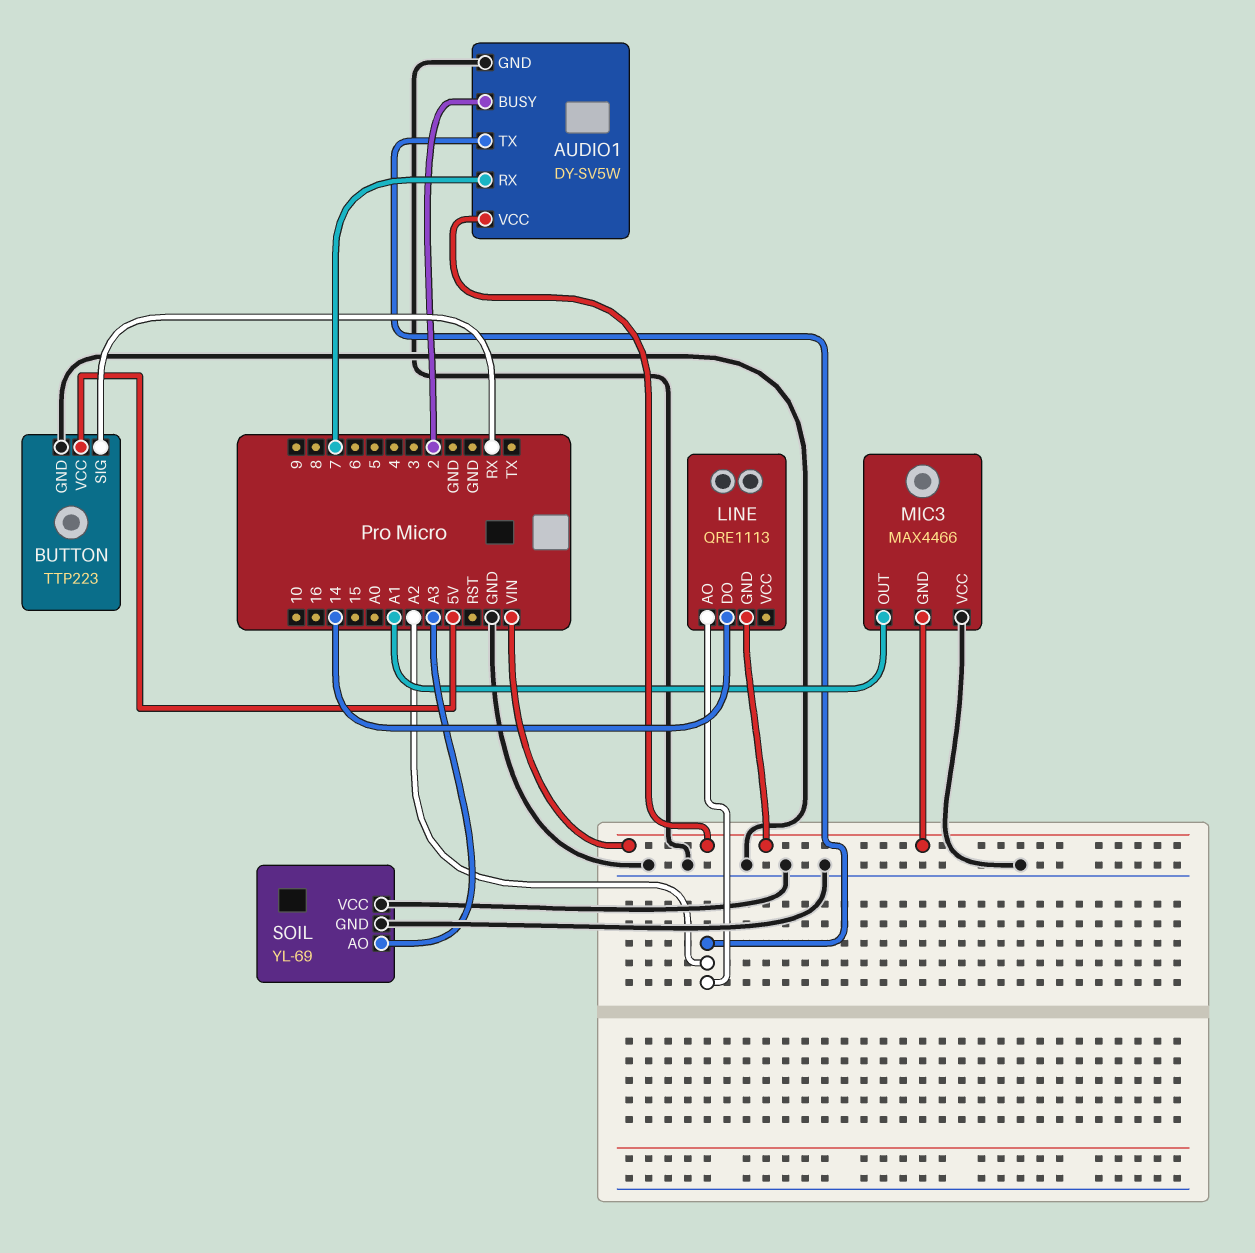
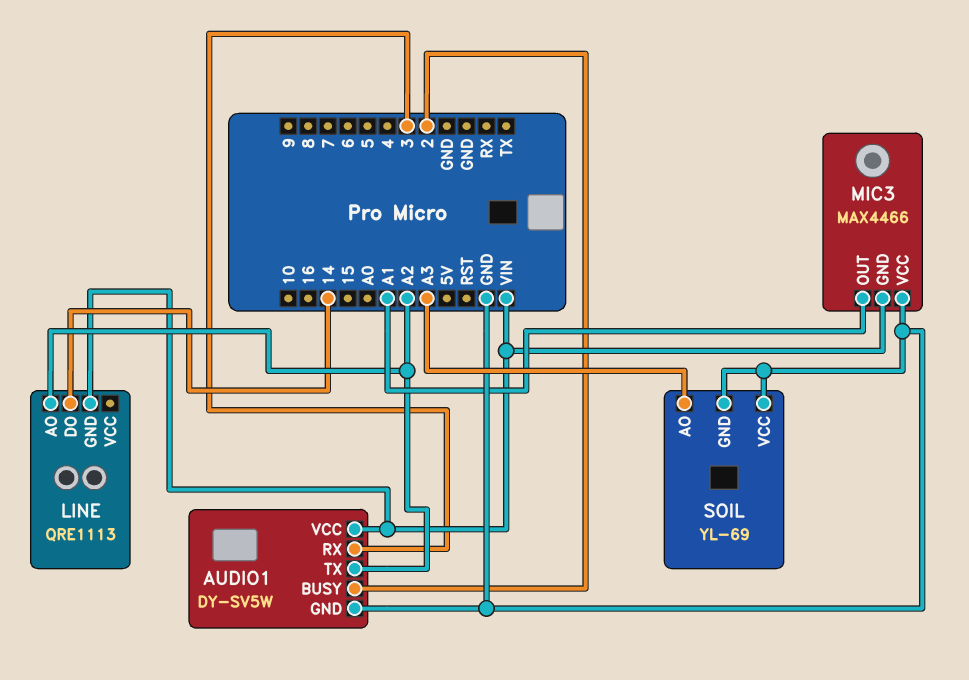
AUDIO1 pin RX: 7 -> 3
BUTTON: TTP223 -> none
BUTTON pin GND: GND -> none
BUTTON pin SIG: RX -> none
BUTTON pin VCC: 5V -> none

